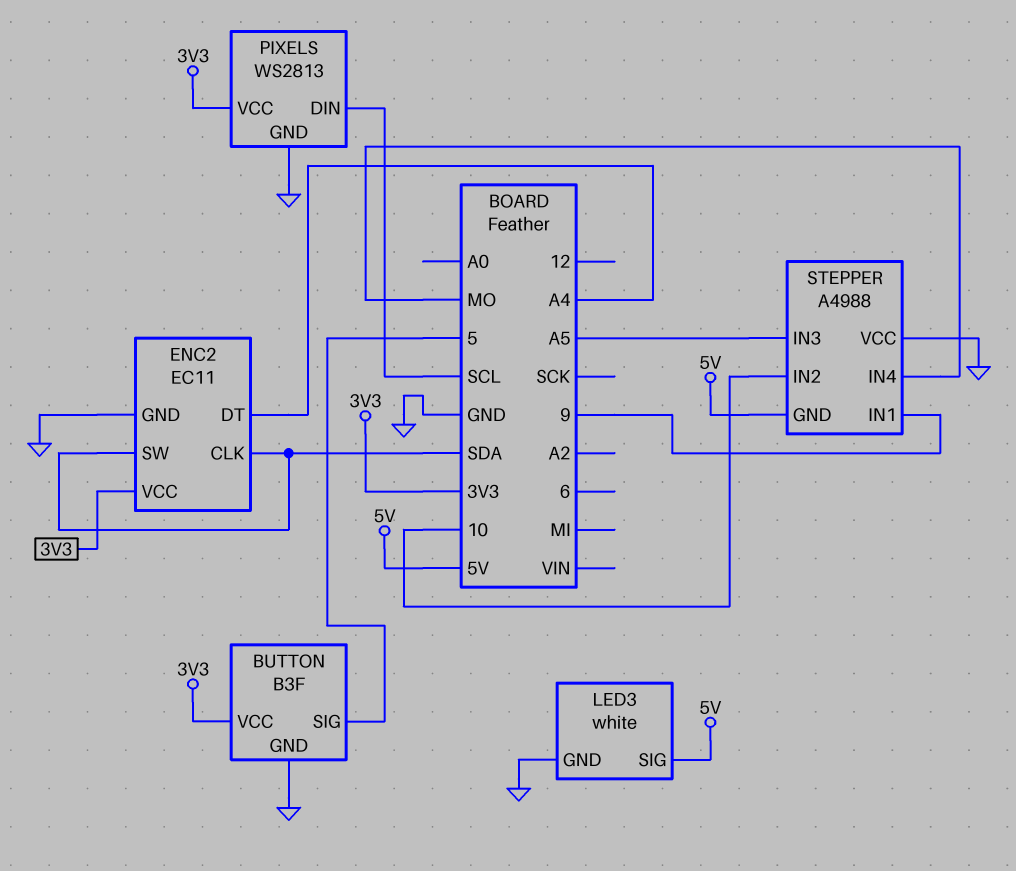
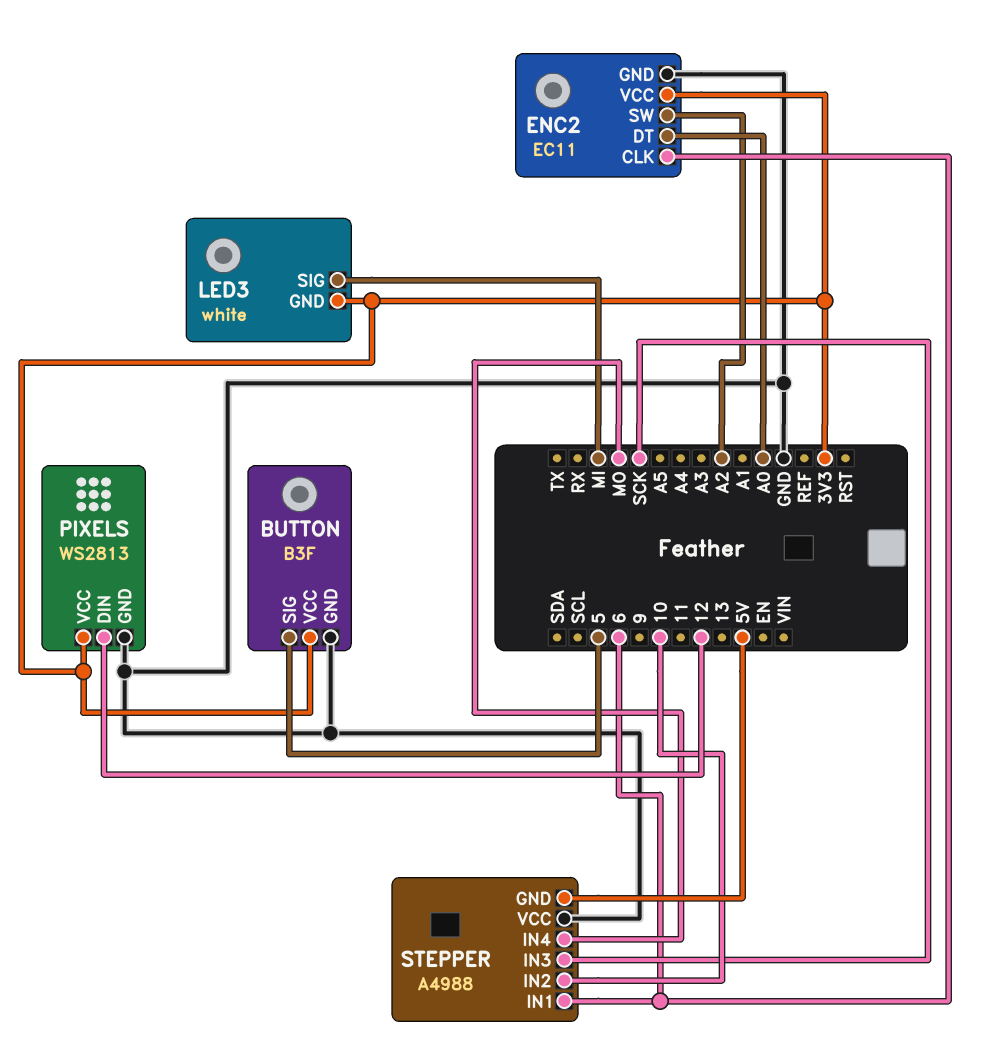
ENC2 pin CLK: SDA -> 6
ENC2 pin DT: A4 -> A0
ENC2 pin SW: SDA -> A2
LED3 pin GND: GND -> 3V3
LED3 pin SIG: 5V -> MI
PIXELS pin DIN: SCL -> 12
STEPPER pin IN1: 9 -> 6
STEPPER pin IN3: A5 -> SCK

